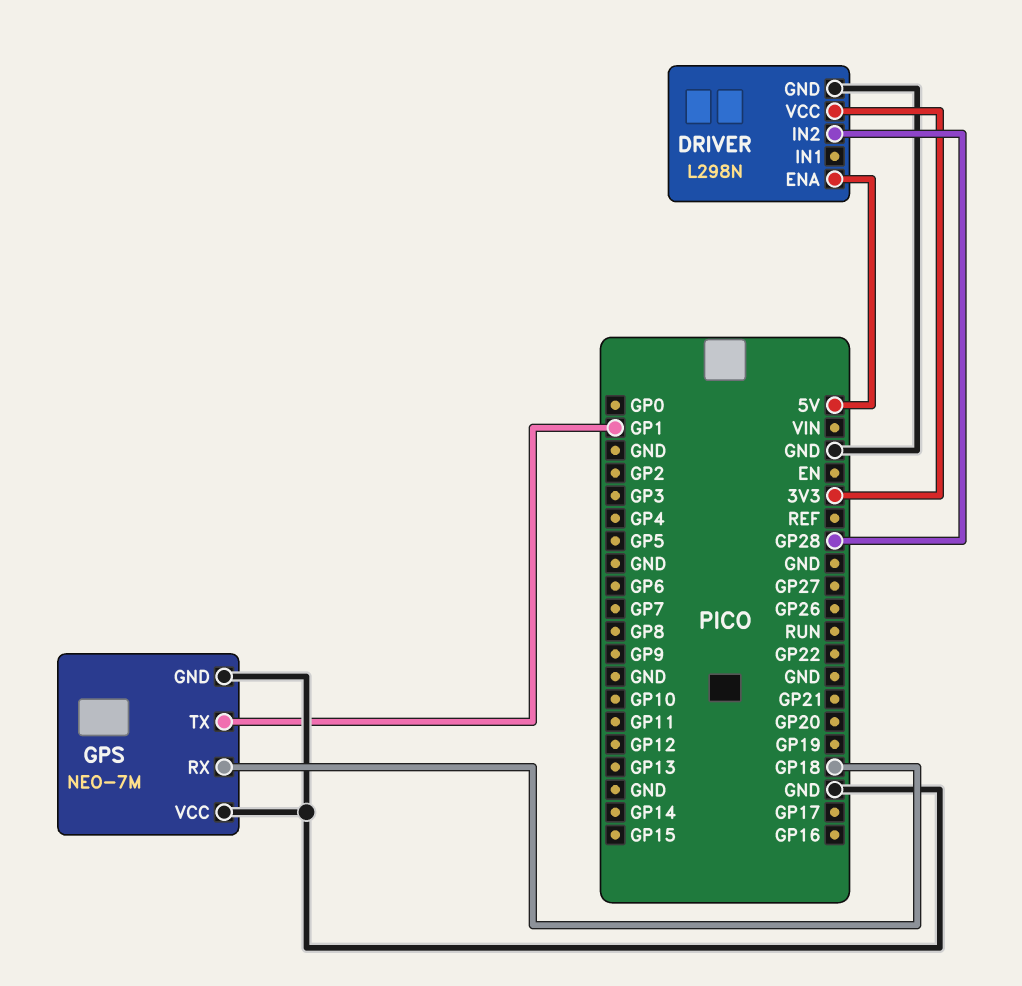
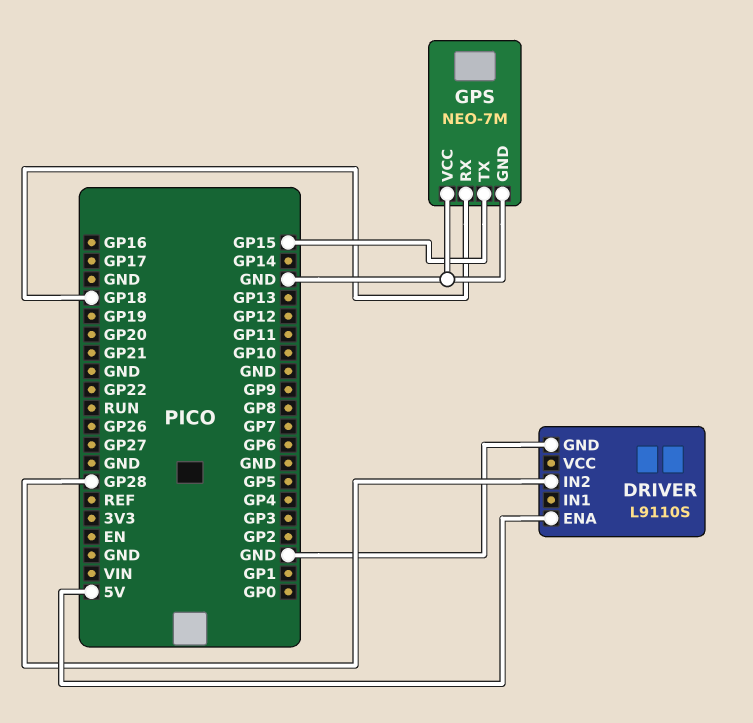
DRIVER: L298N -> L9110S
DRIVER pin VCC: 3V3 -> none
GPS pin TX: GP1 -> GP15

